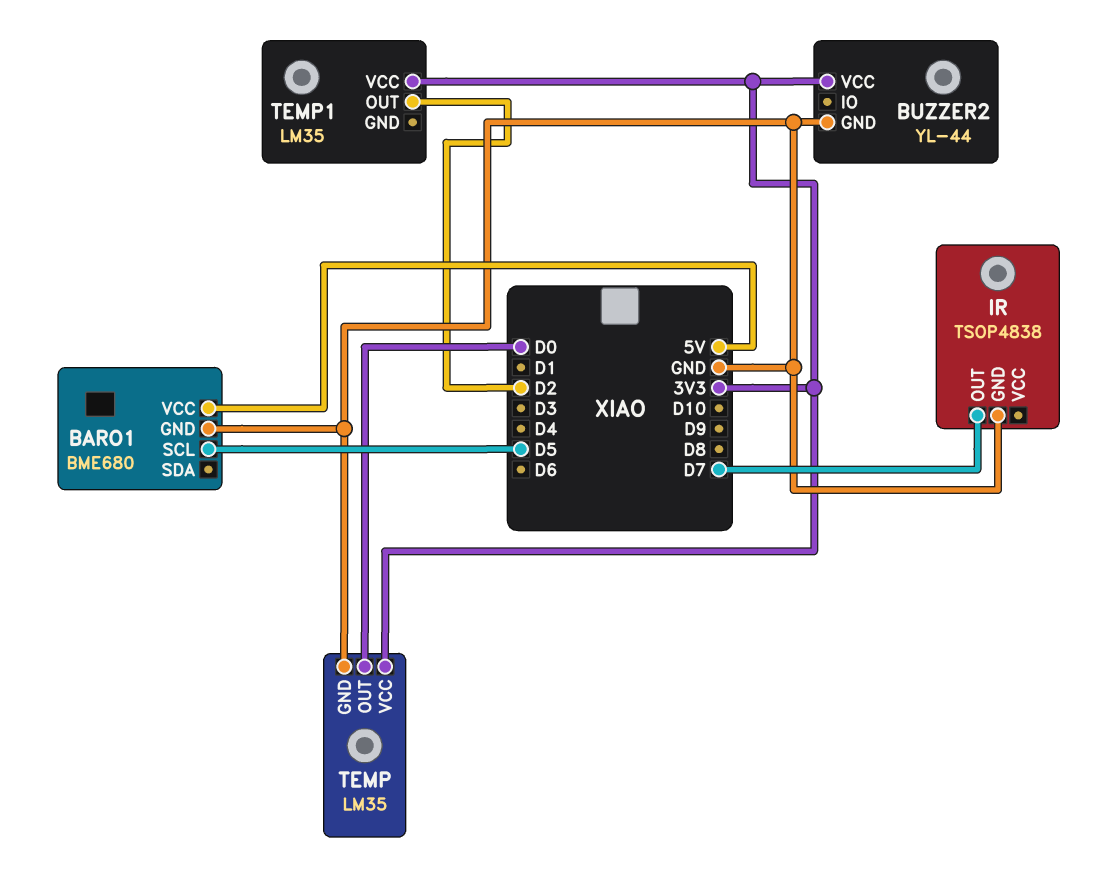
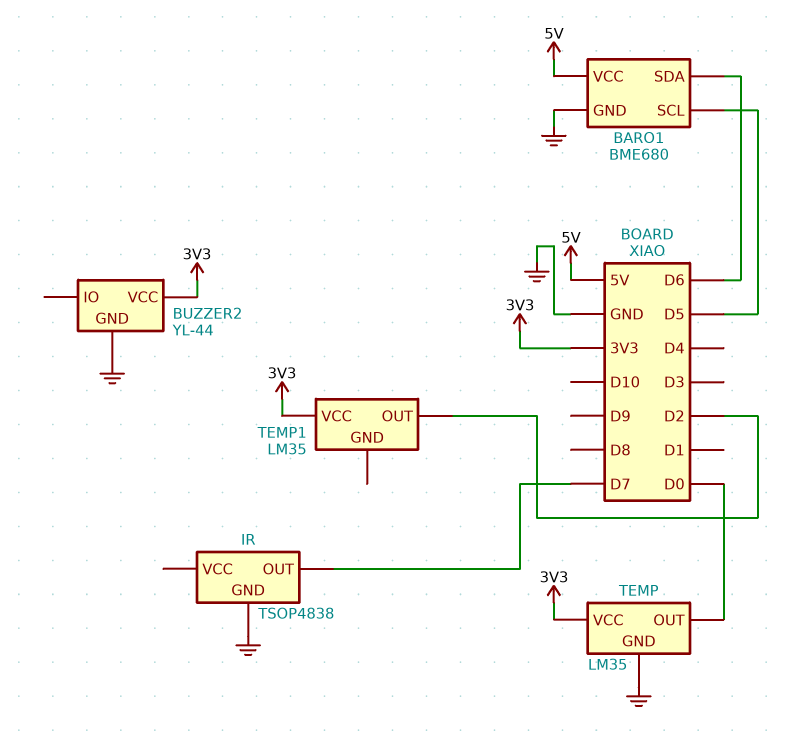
BARO1 pin SDA: none -> D6

